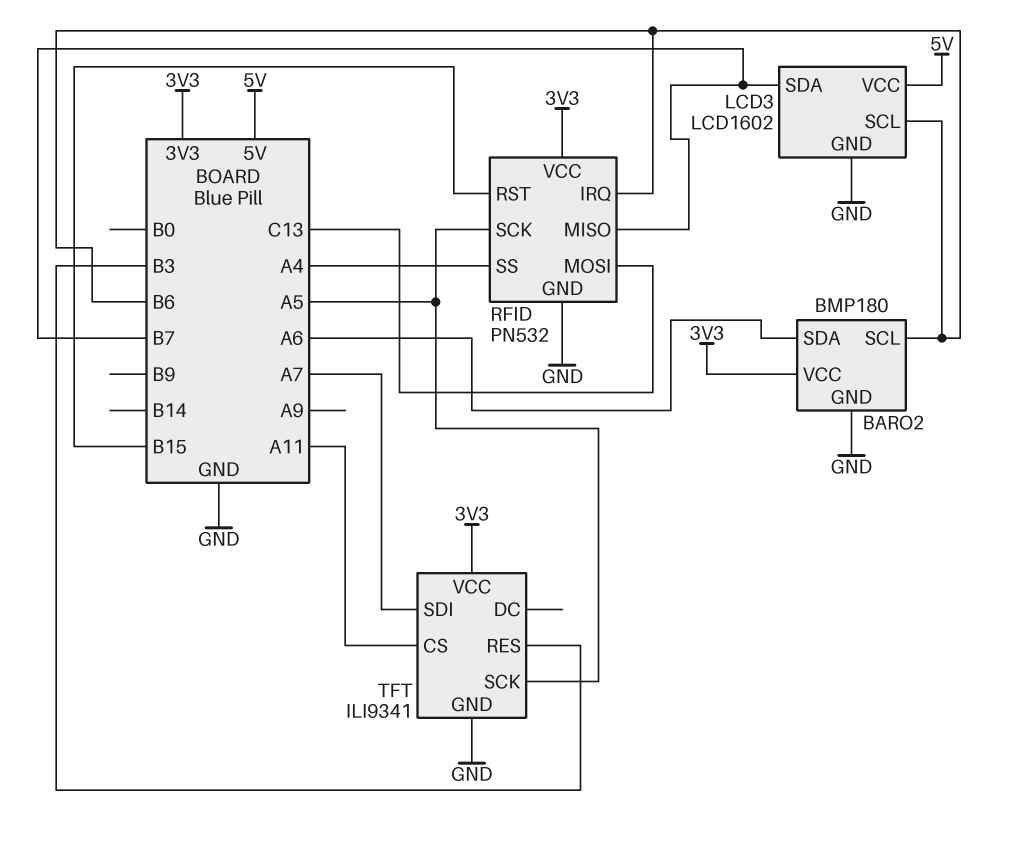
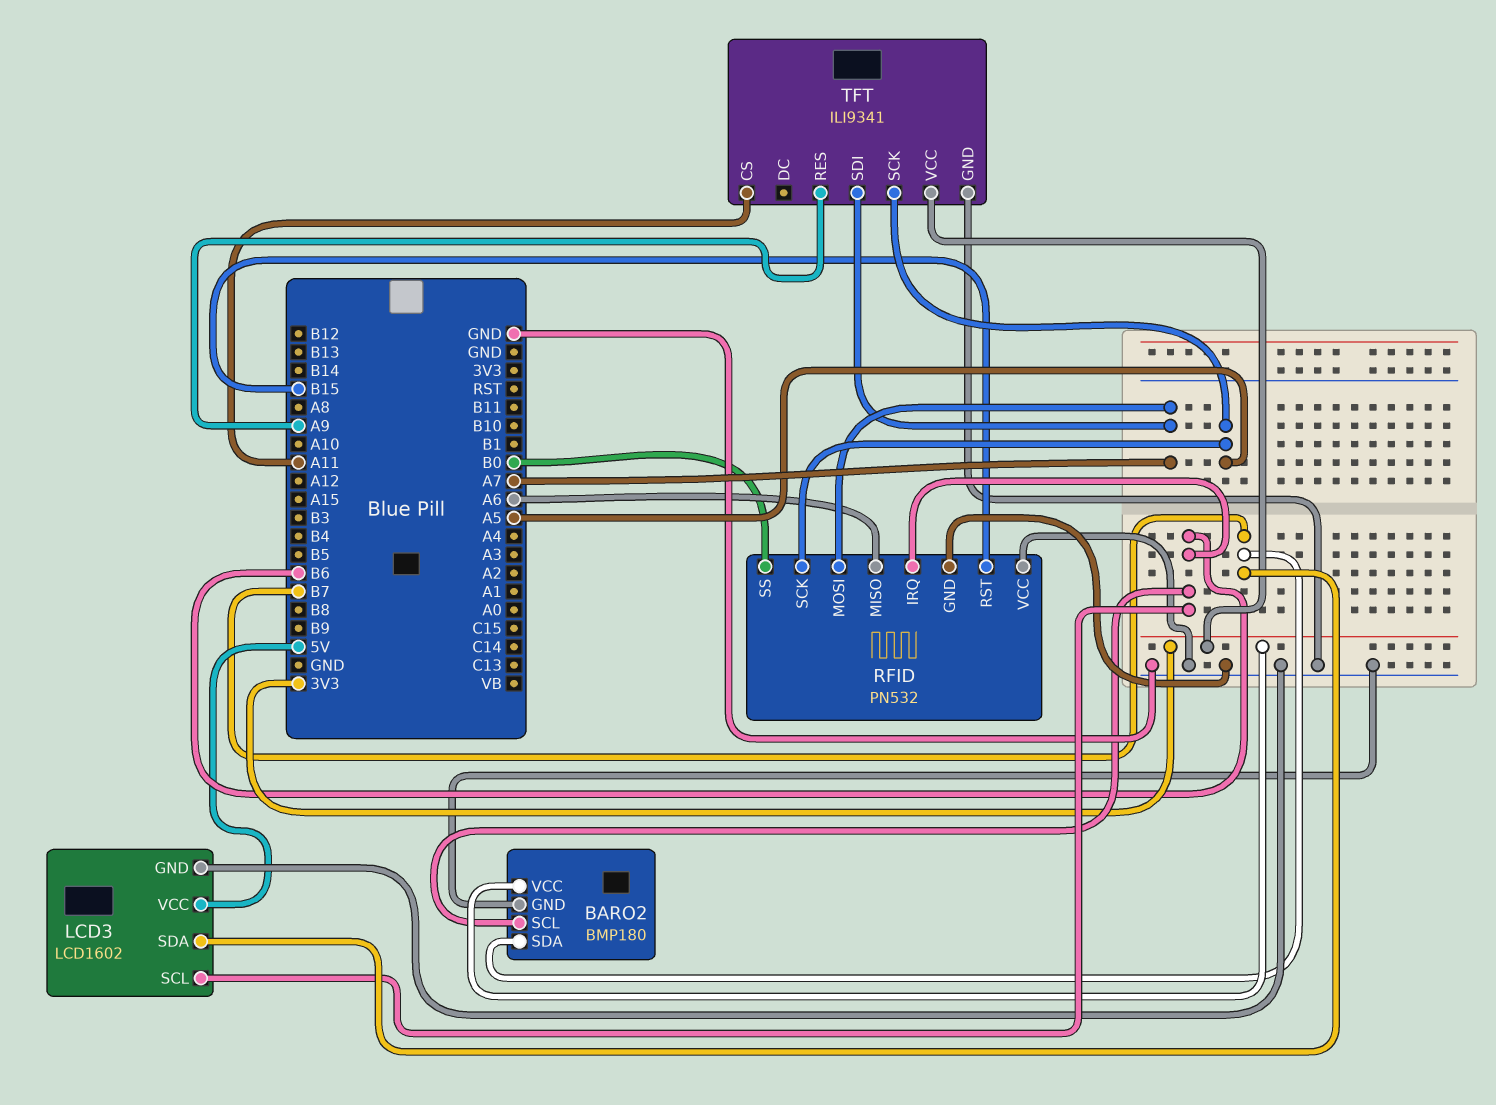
BARO2 pin SDA: A6 -> B7
RFID pin MISO: B7 -> A6
RFID pin MOSI: C13 -> A7
RFID pin SS: A4 -> B0
RFID pin VCC: 3V3 -> GND
TFT pin RES: B3 -> A9

